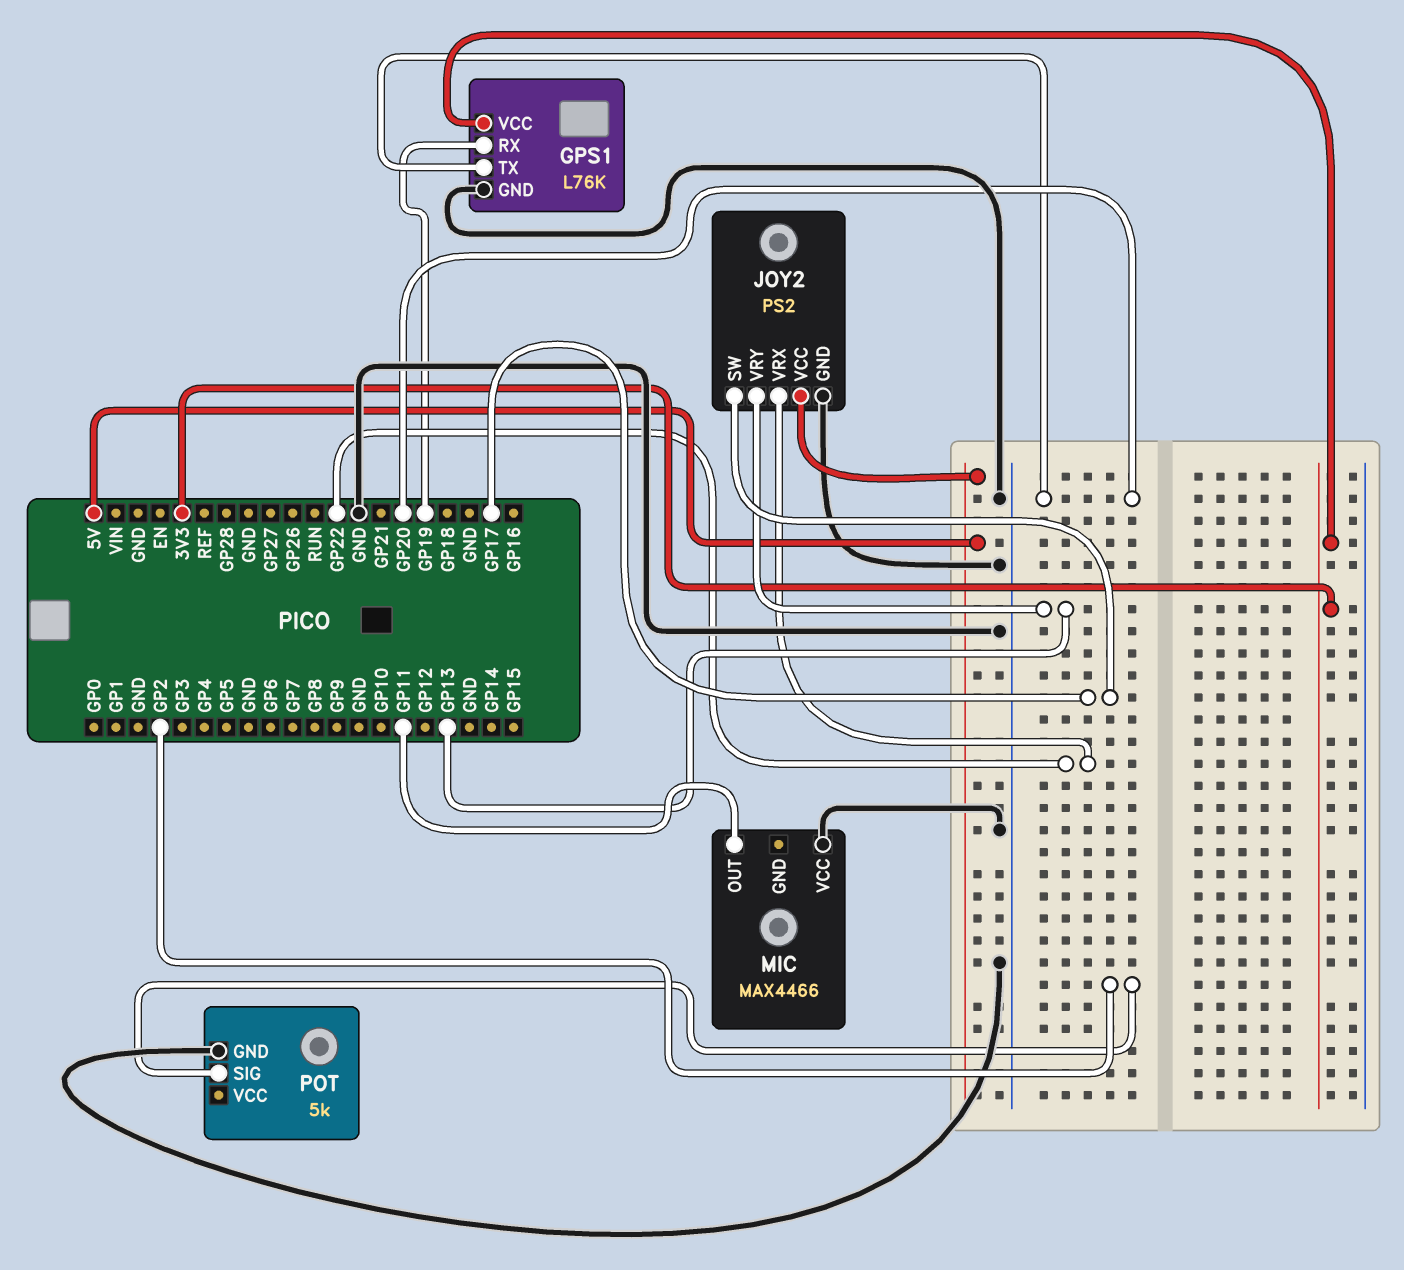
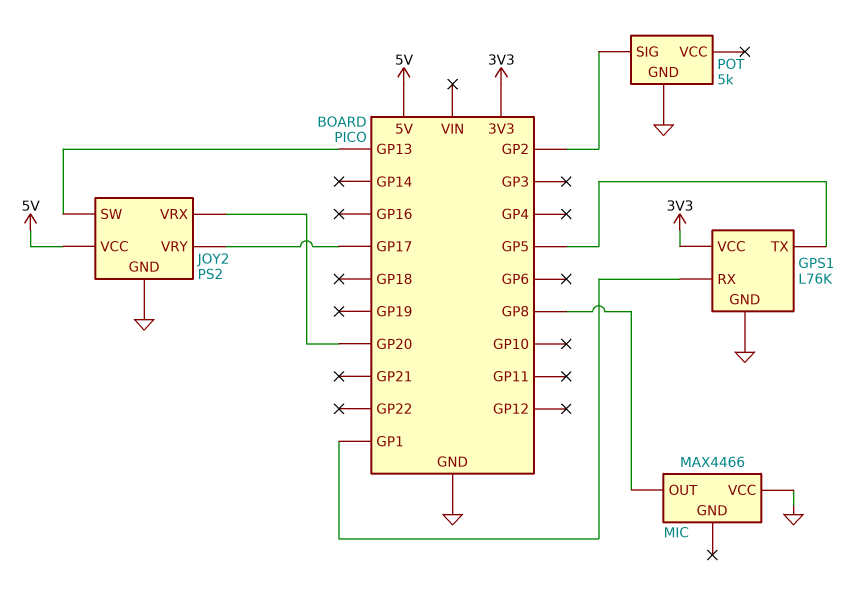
GPS1 pin RX: GP19 -> GP1
GPS1 pin TX: GP20 -> GP5
JOY2 pin SW: GP17 -> GP13
JOY2 pin VRX: GP22 -> GP20
JOY2 pin VRY: GP13 -> GP17
MIC pin OUT: GP11 -> GP8

